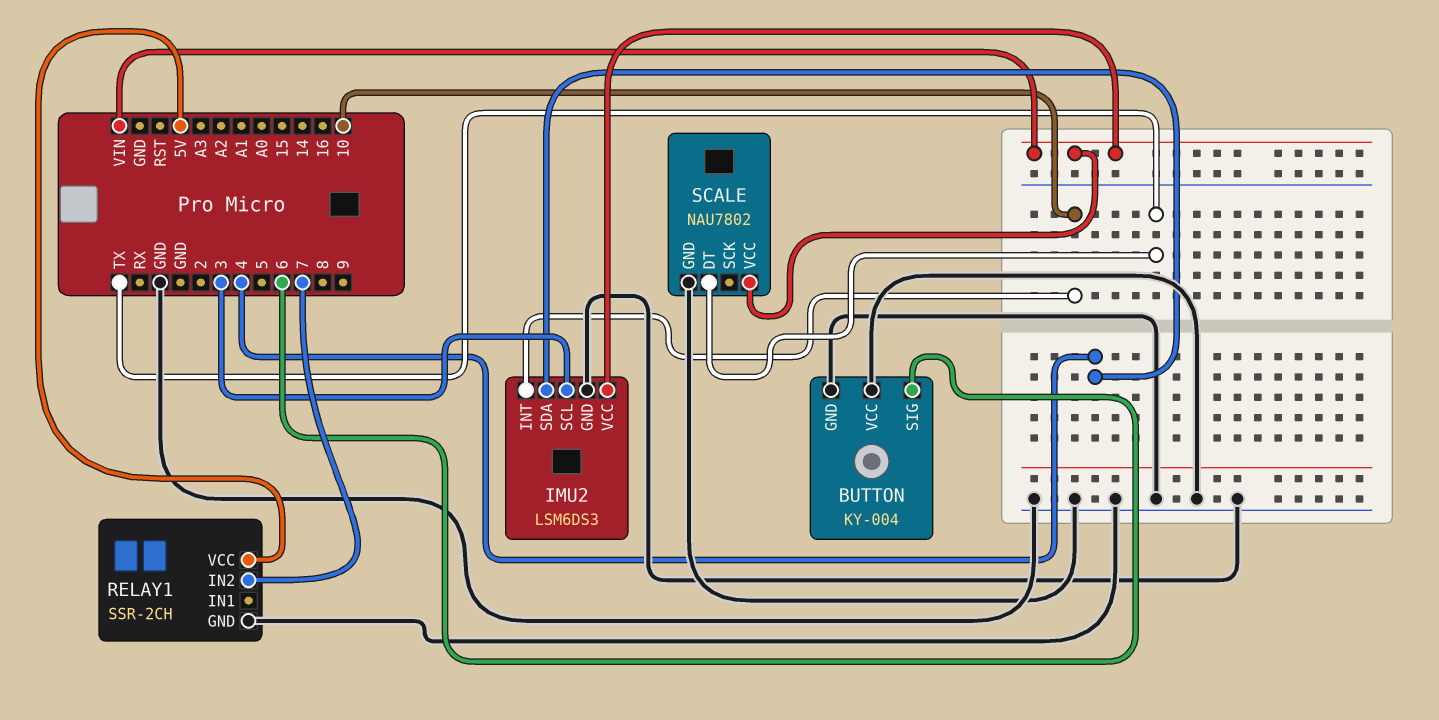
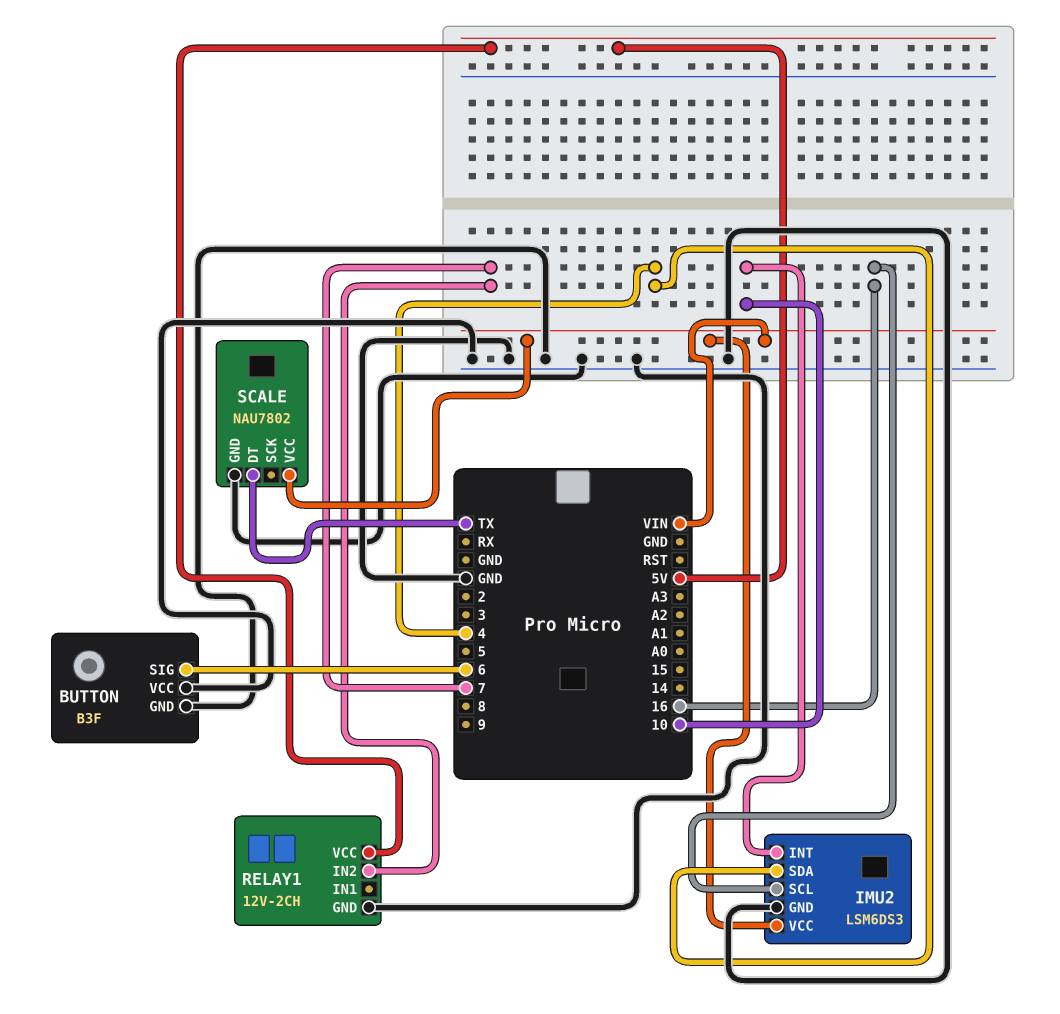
BUTTON: KY-004 -> B3F
IMU2 pin SCL: 3 -> 16
RELAY1: SSR-2CH -> 12V-2CH

